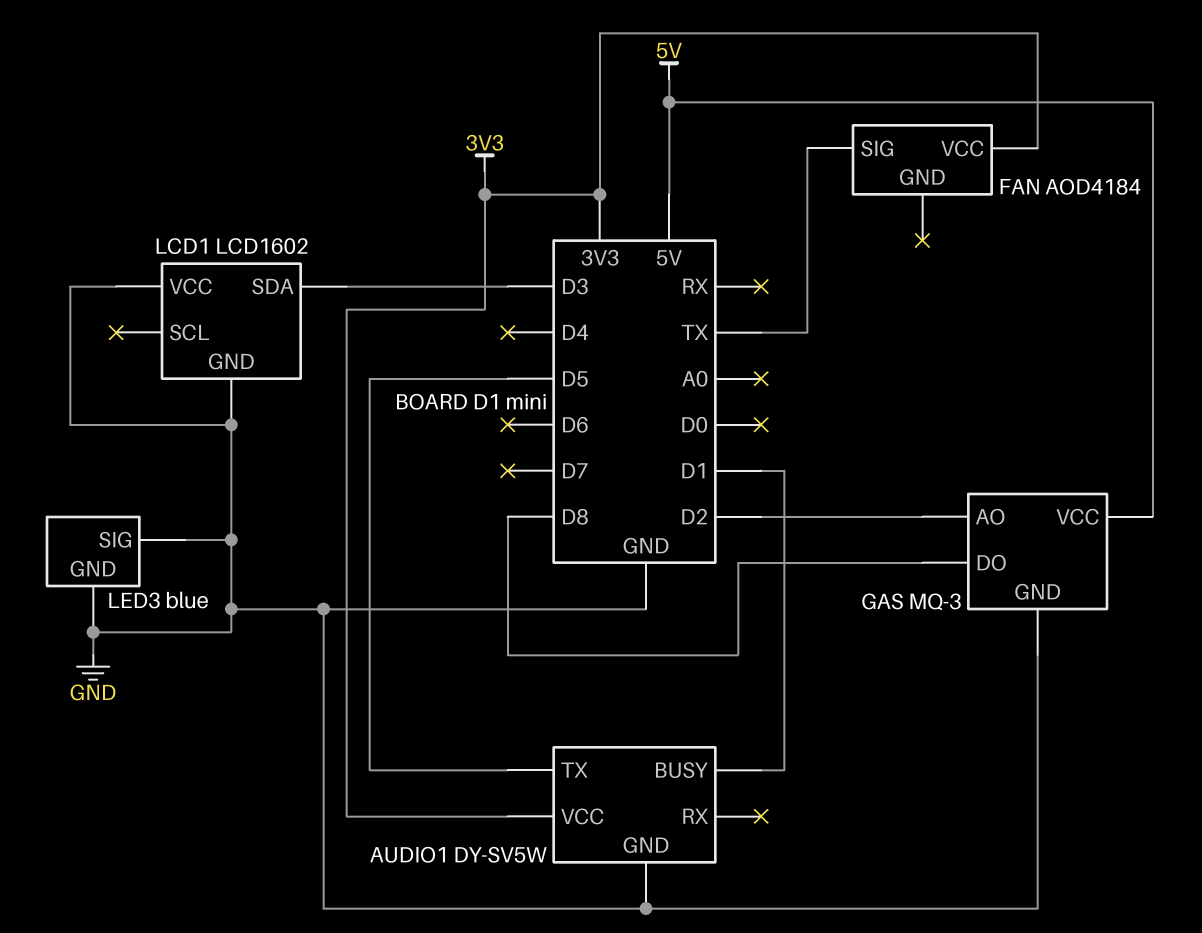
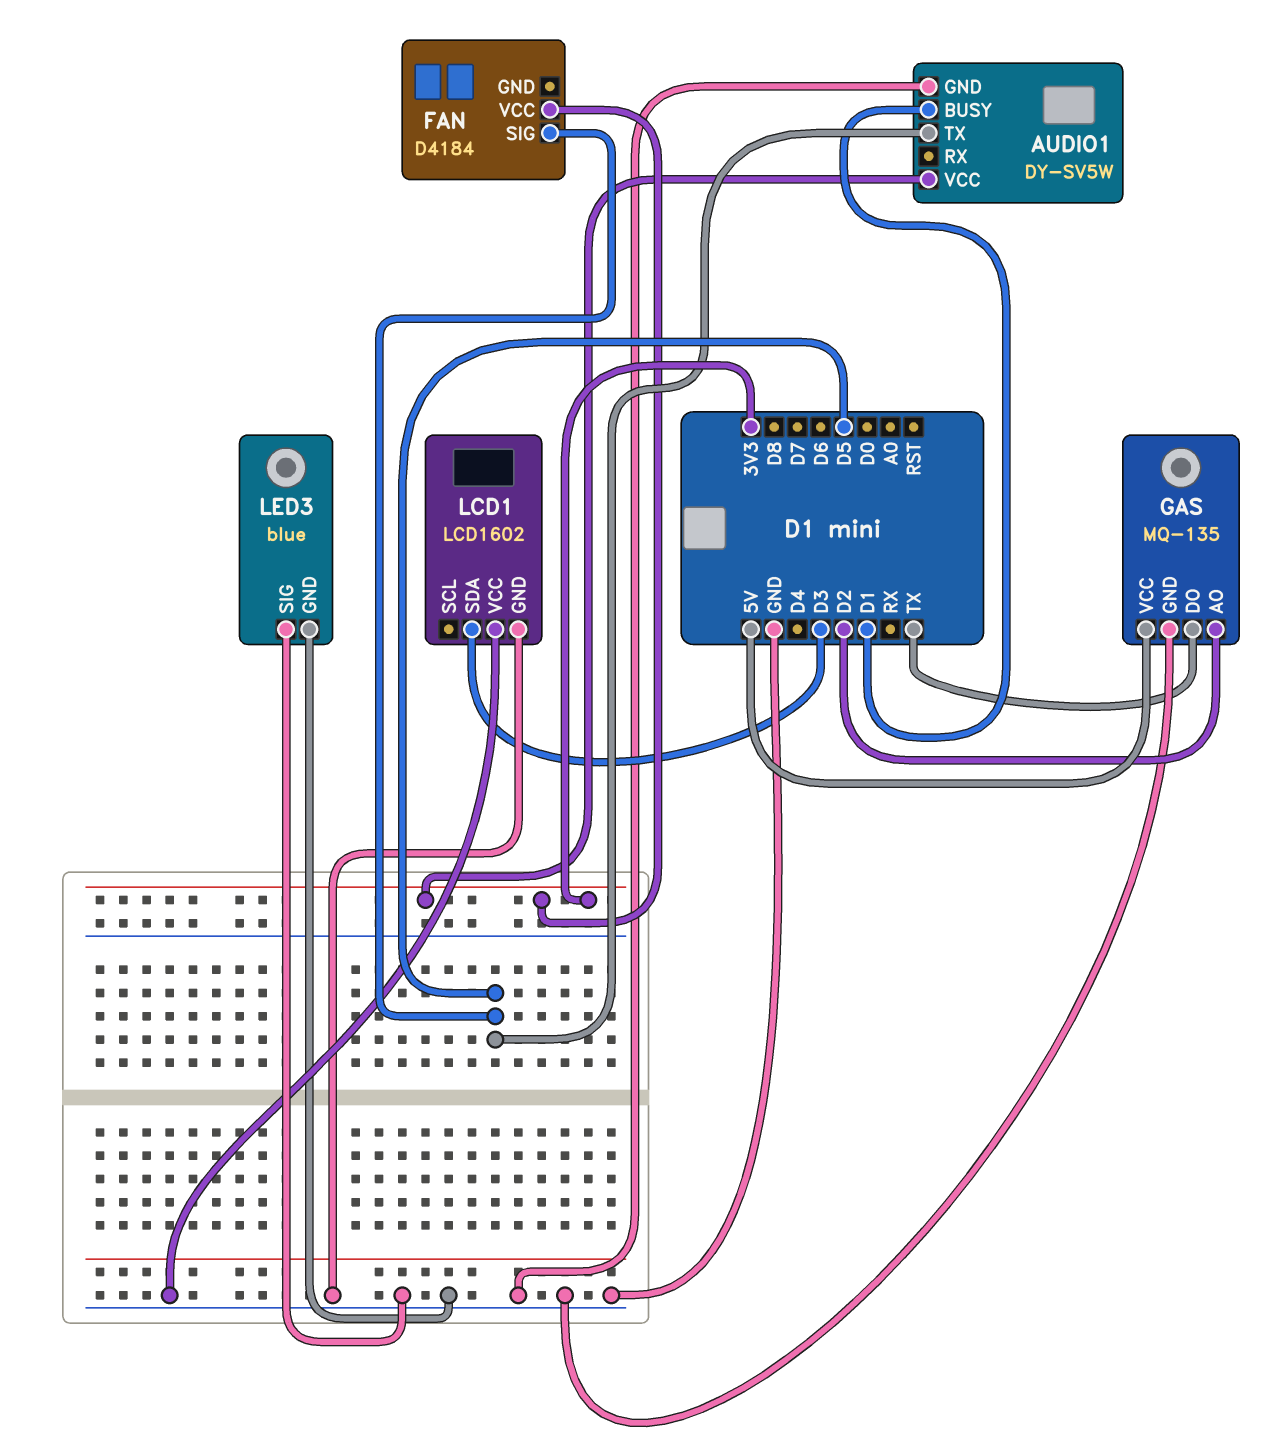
FAN: AOD4184 -> D4184
FAN pin SIG: TX -> D5
GAS: MQ-3 -> MQ-135
GAS pin DO: D8 -> TX

